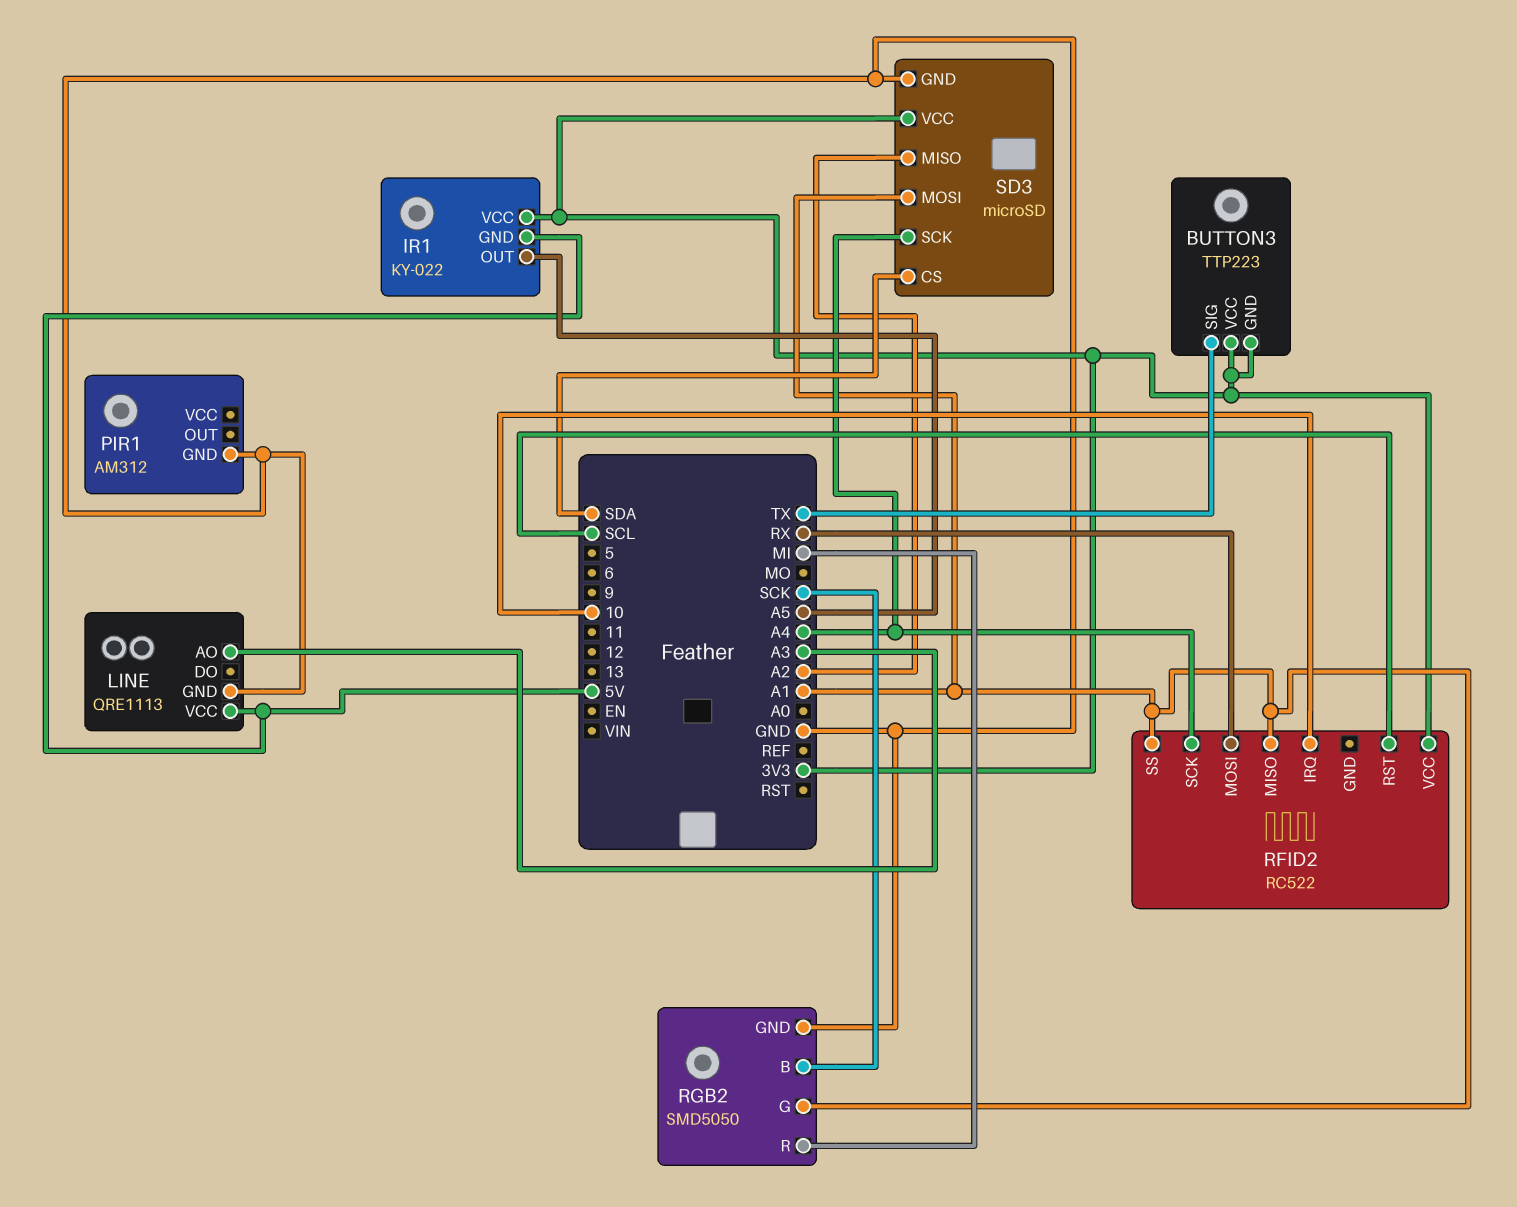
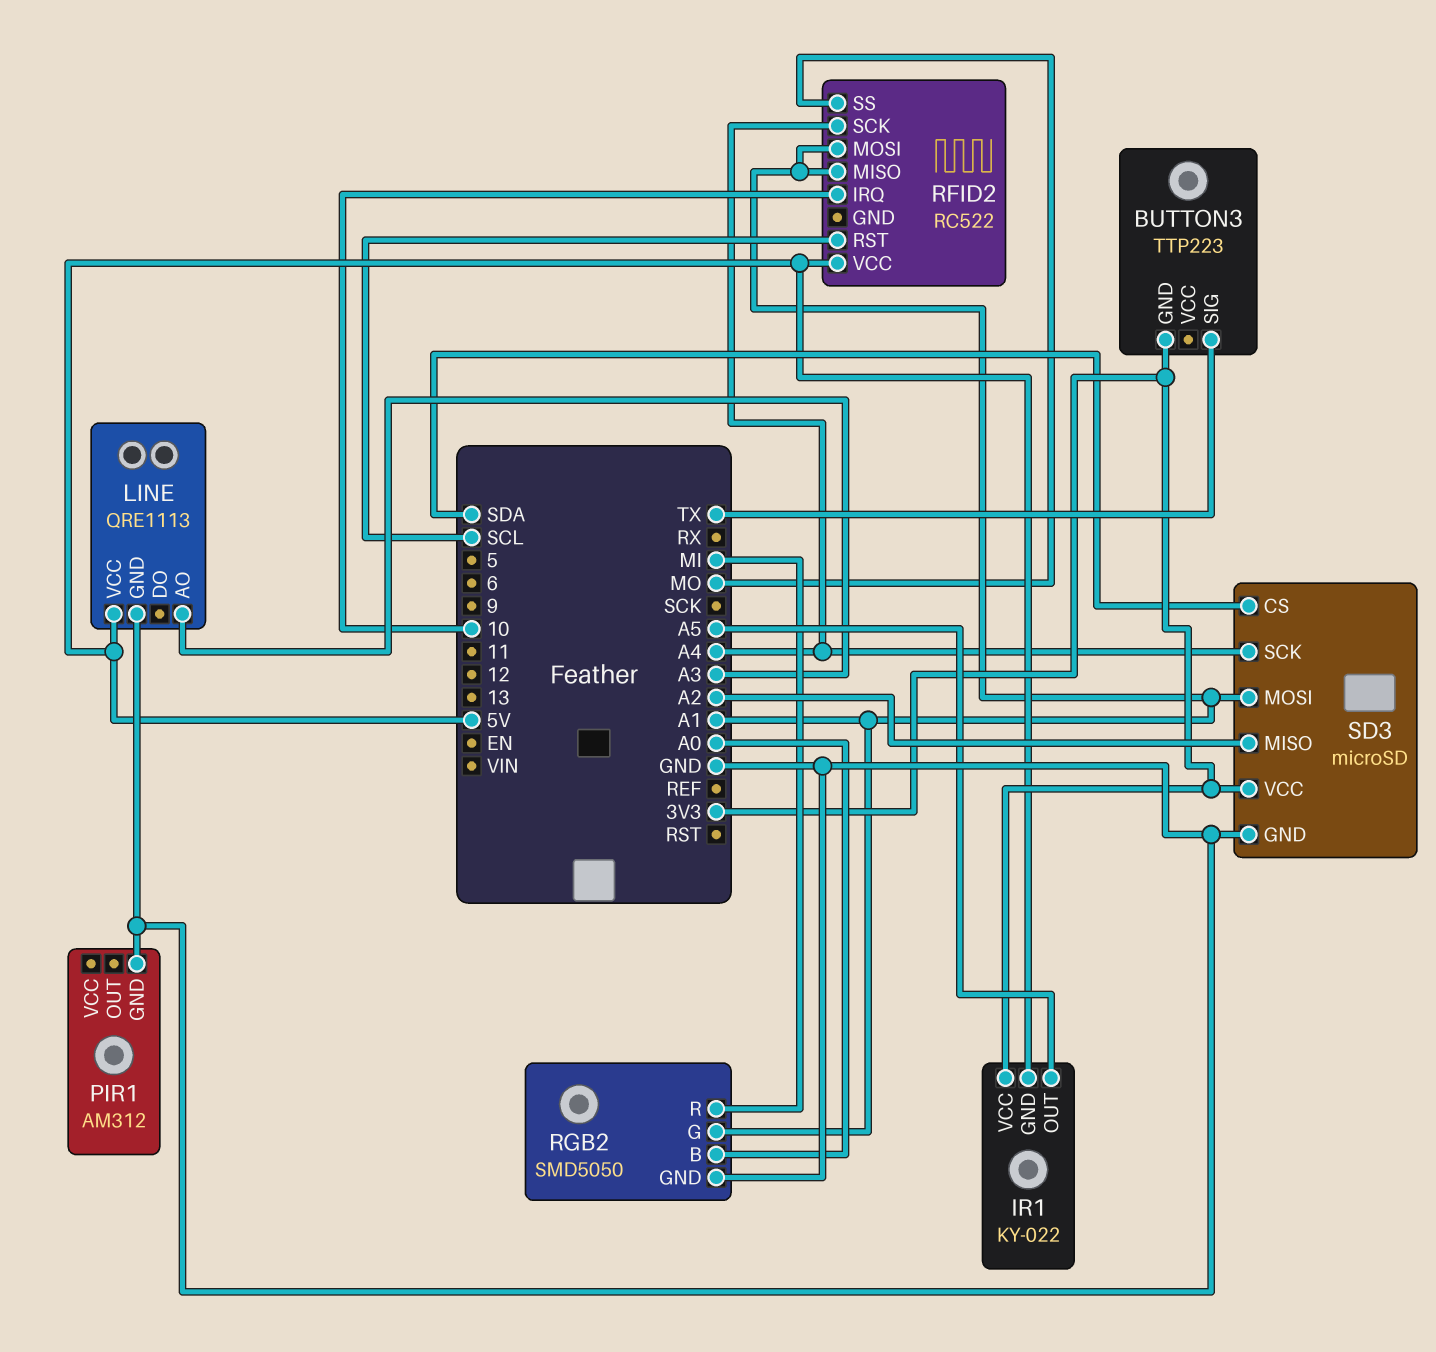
BUTTON3 pin VCC: 3V3 -> none
RFID2 pin MOSI: RX -> A1
RFID2 pin SS: A1 -> MO
RFID2 pin VCC: 3V3 -> 5V
RGB2 pin B: SCK -> A0

